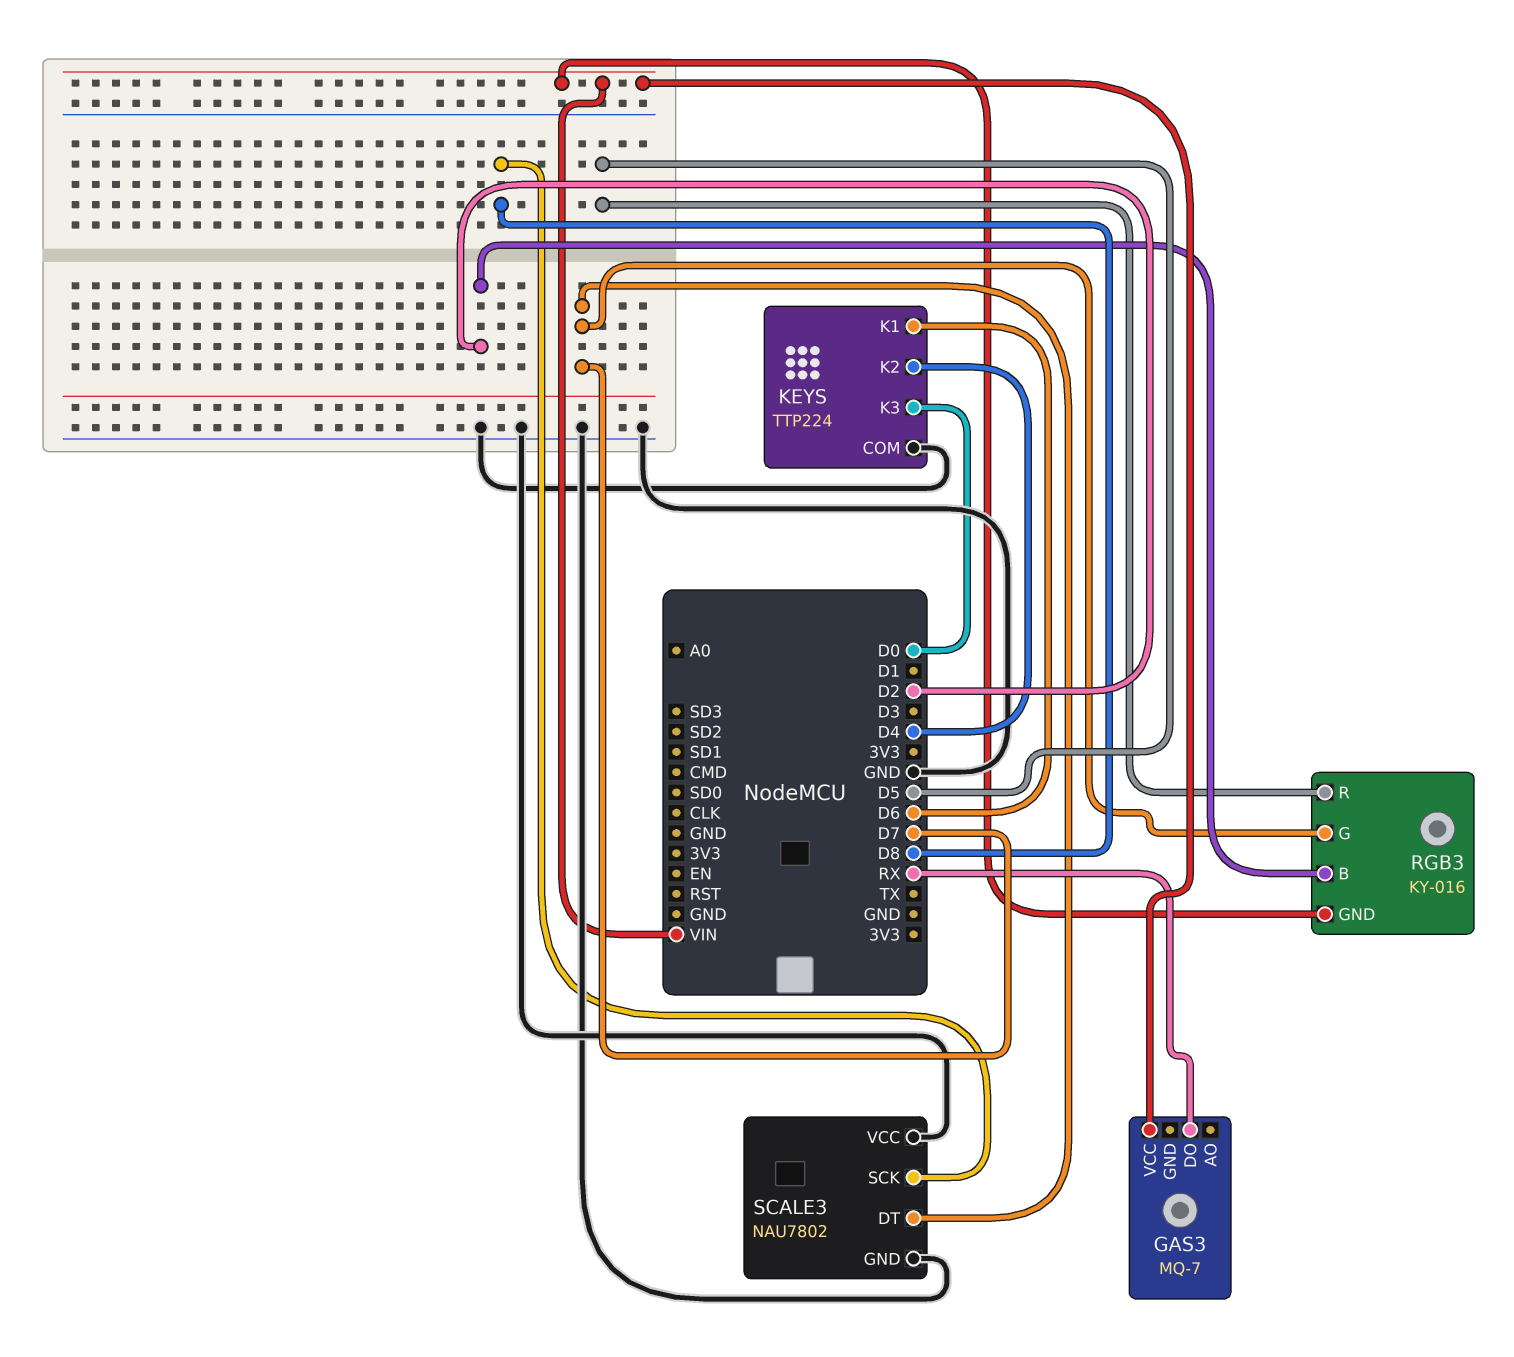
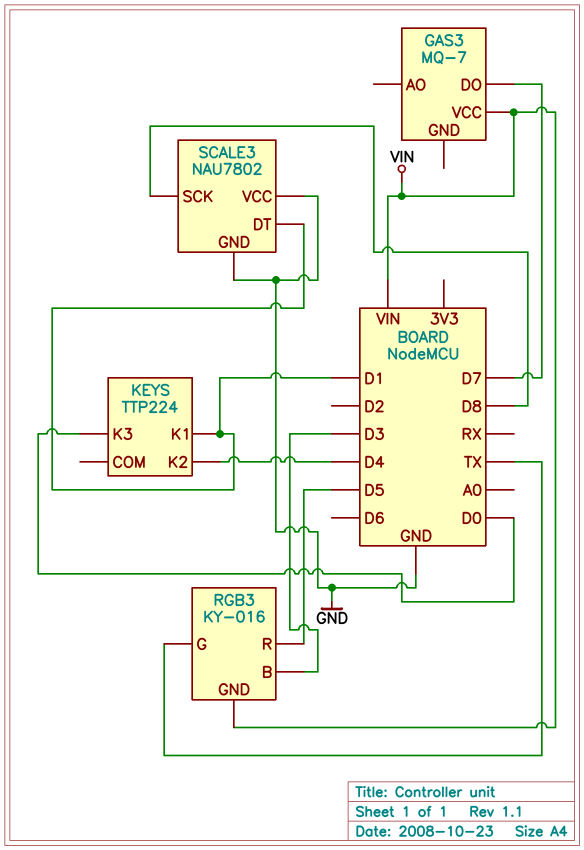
GAS3 pin DO: RX -> D7
KEYS pin COM: GND -> none
KEYS pin K1: D6 -> D1
RGB3 pin B: D2 -> D3
RGB3 pin G: D7 -> TX
SCALE3 pin DT: D7 -> D1

